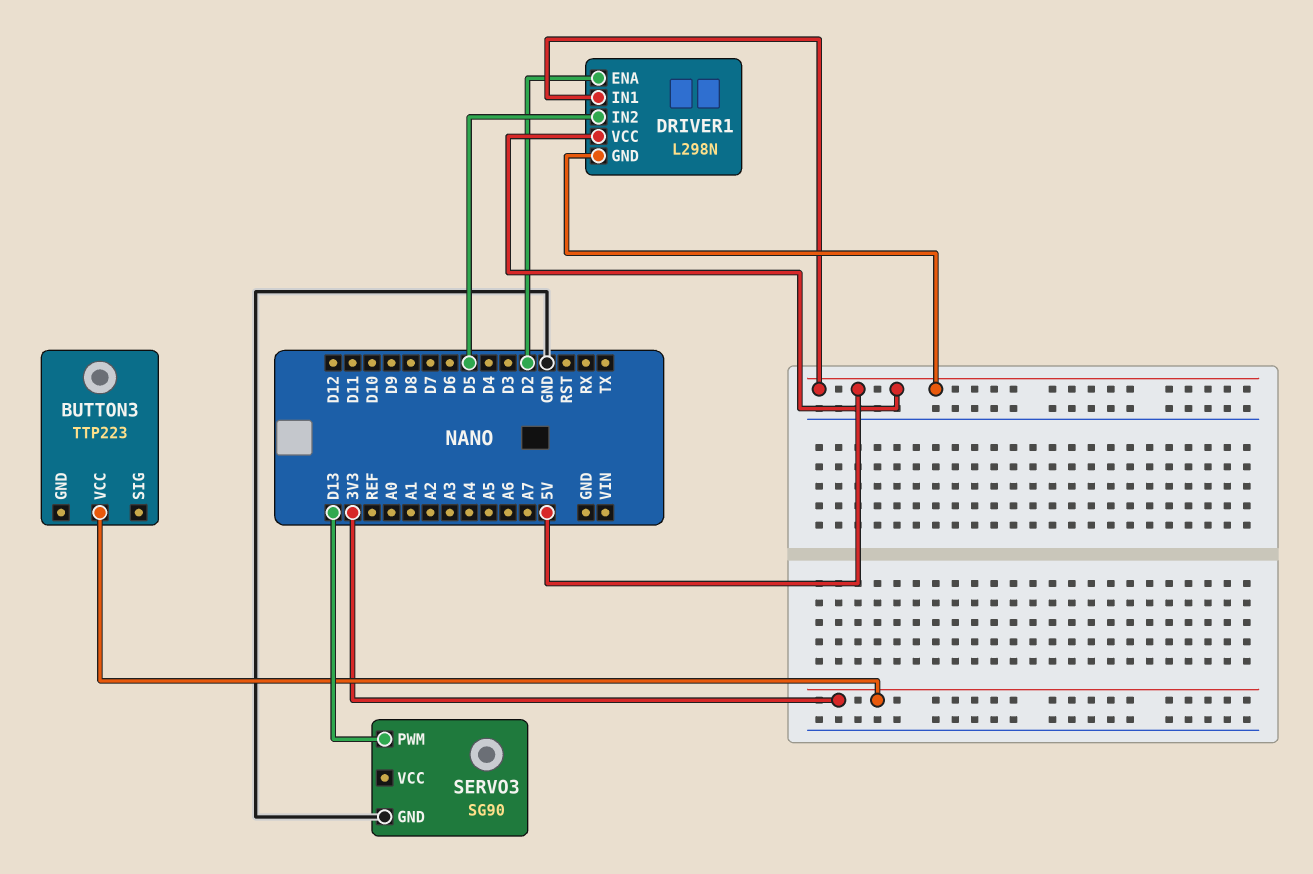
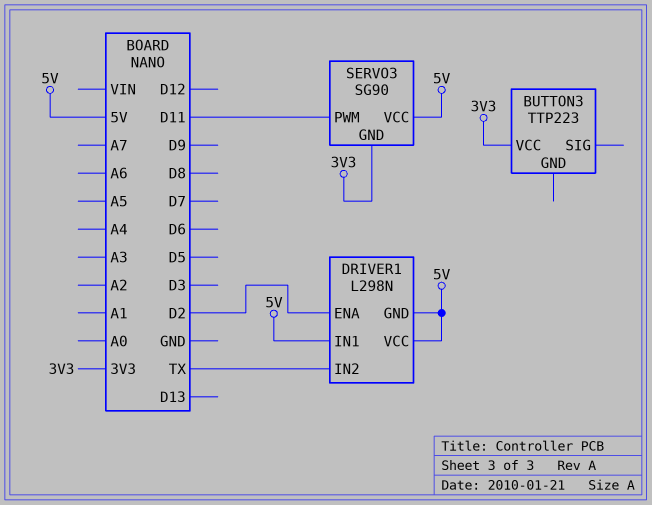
DRIVER1 pin IN2: D5 -> TX
SERVO3 pin GND: GND -> 3V3
SERVO3 pin PWM: D13 -> D11
SERVO3 pin VCC: none -> 5V

